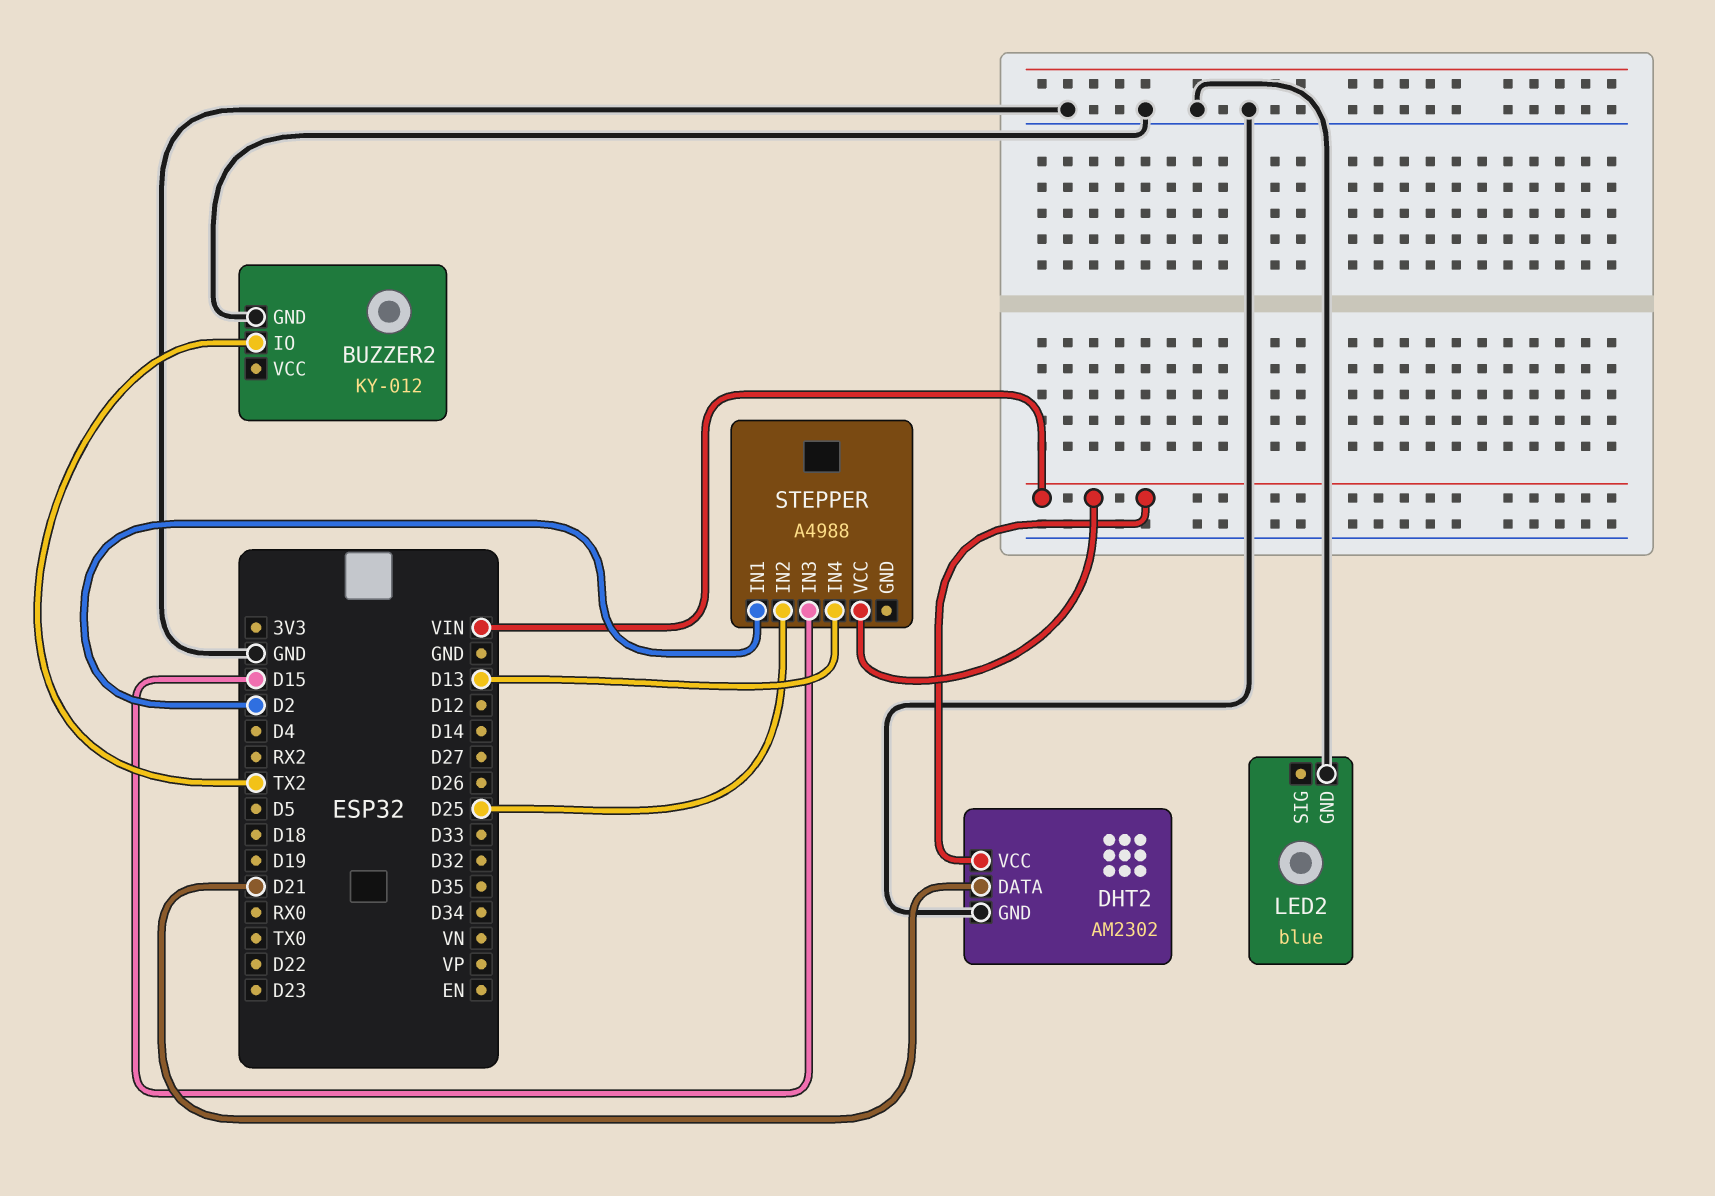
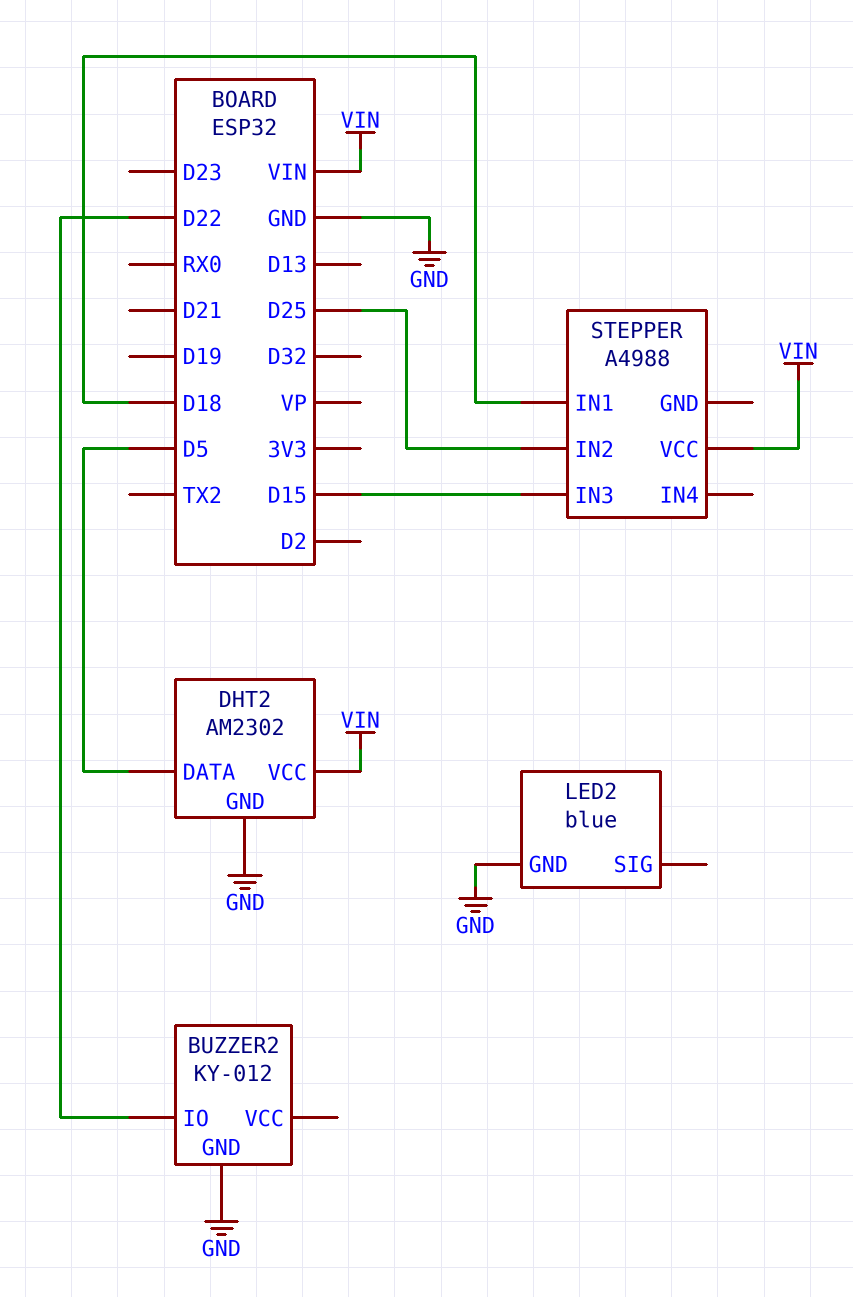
BUZZER2 pin IO: TX2 -> D22
DHT2 pin DATA: D21 -> D5
STEPPER pin IN1: D2 -> D18
STEPPER pin IN4: D13 -> none

